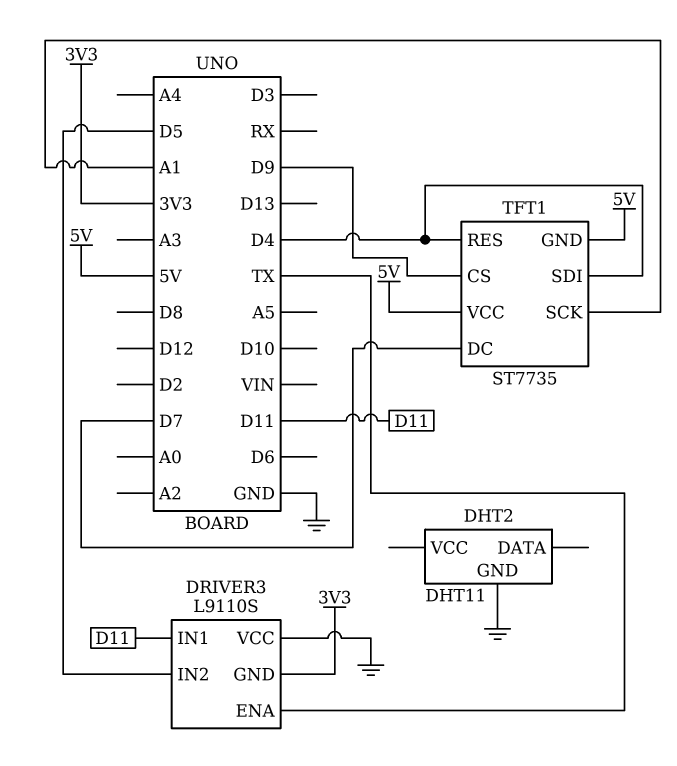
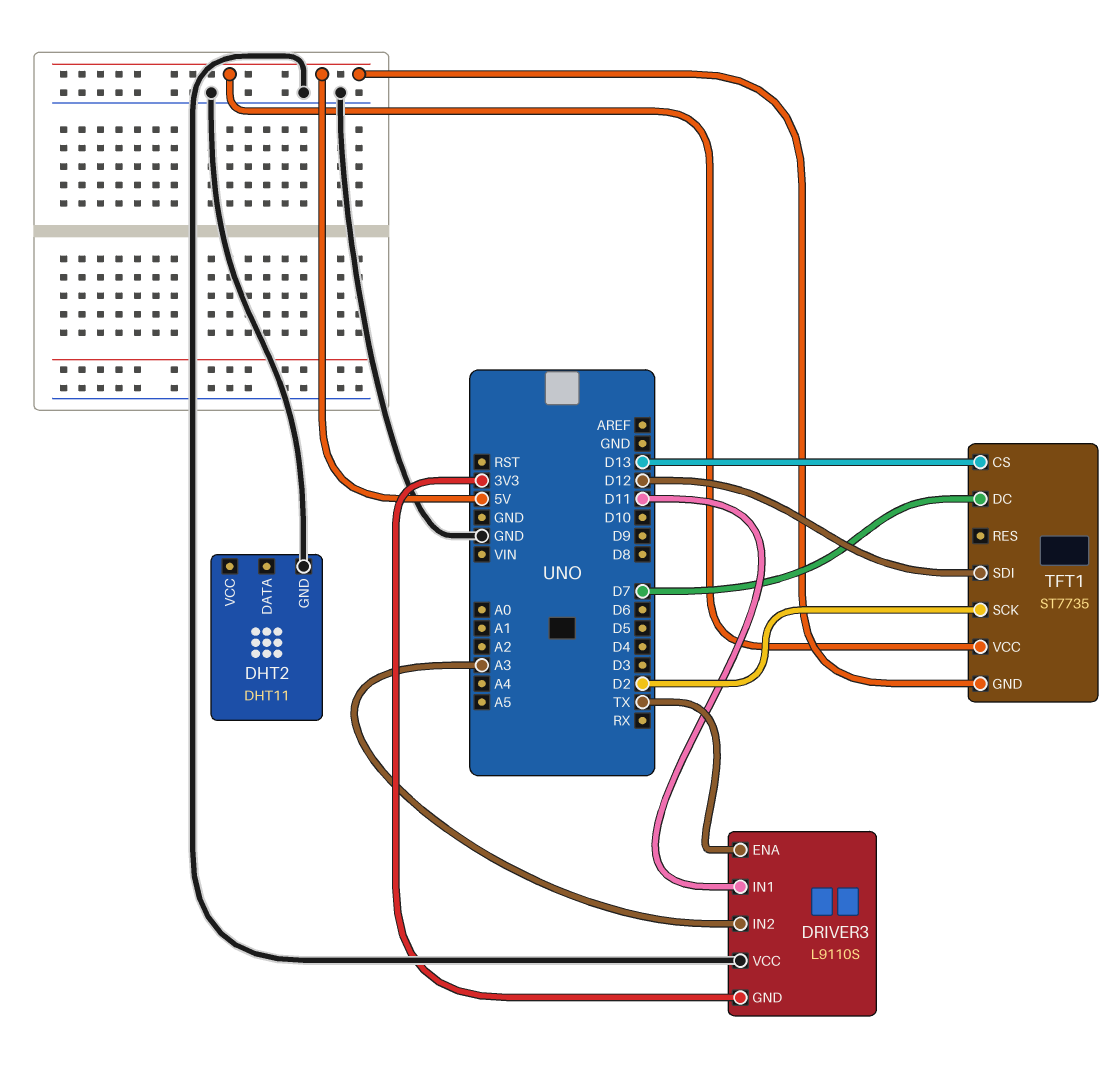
DRIVER3 pin IN2: D5 -> A3
TFT1 pin CS: D9 -> D13
TFT1 pin RES: D4 -> none
TFT1 pin SCK: A1 -> D2
TFT1 pin SDI: D4 -> D12

